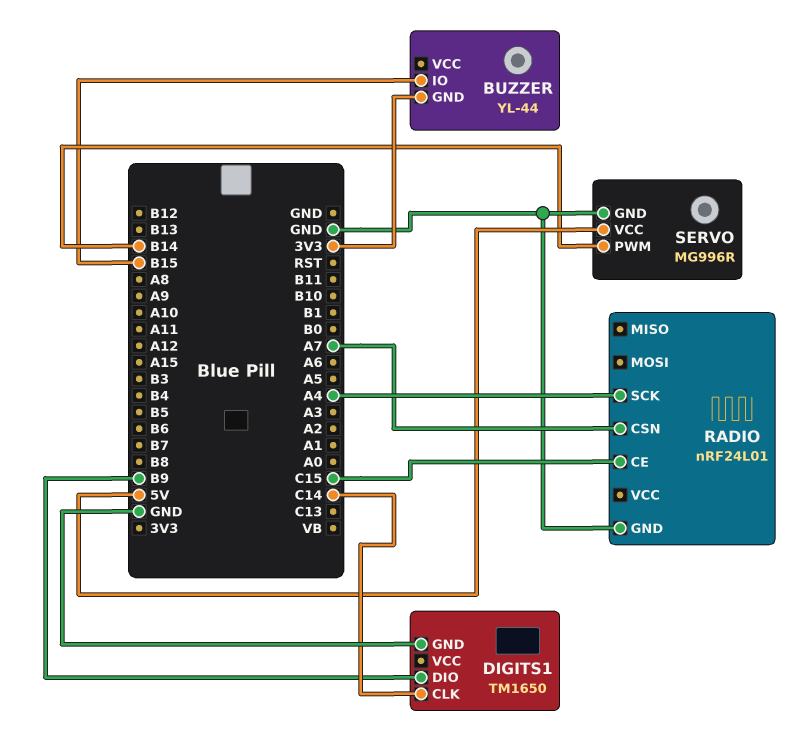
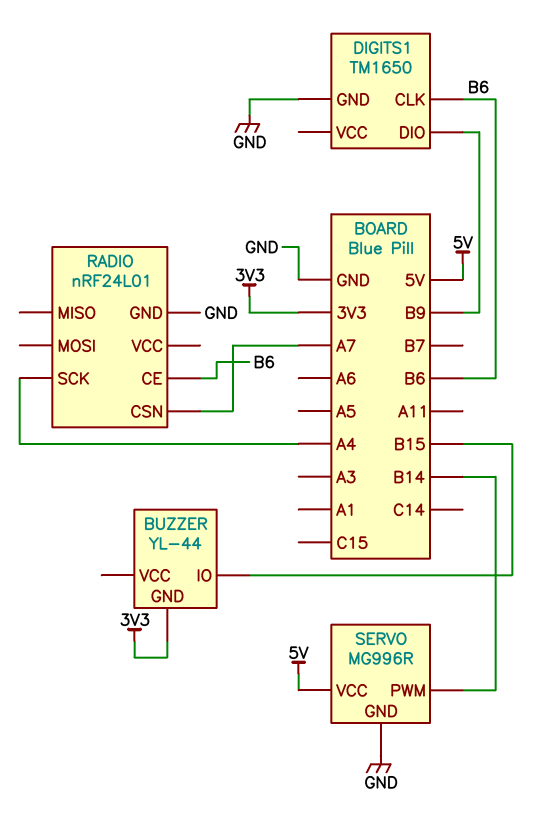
DIGITS1 pin CLK: C14 -> B6
RADIO pin CE: C15 -> B6

